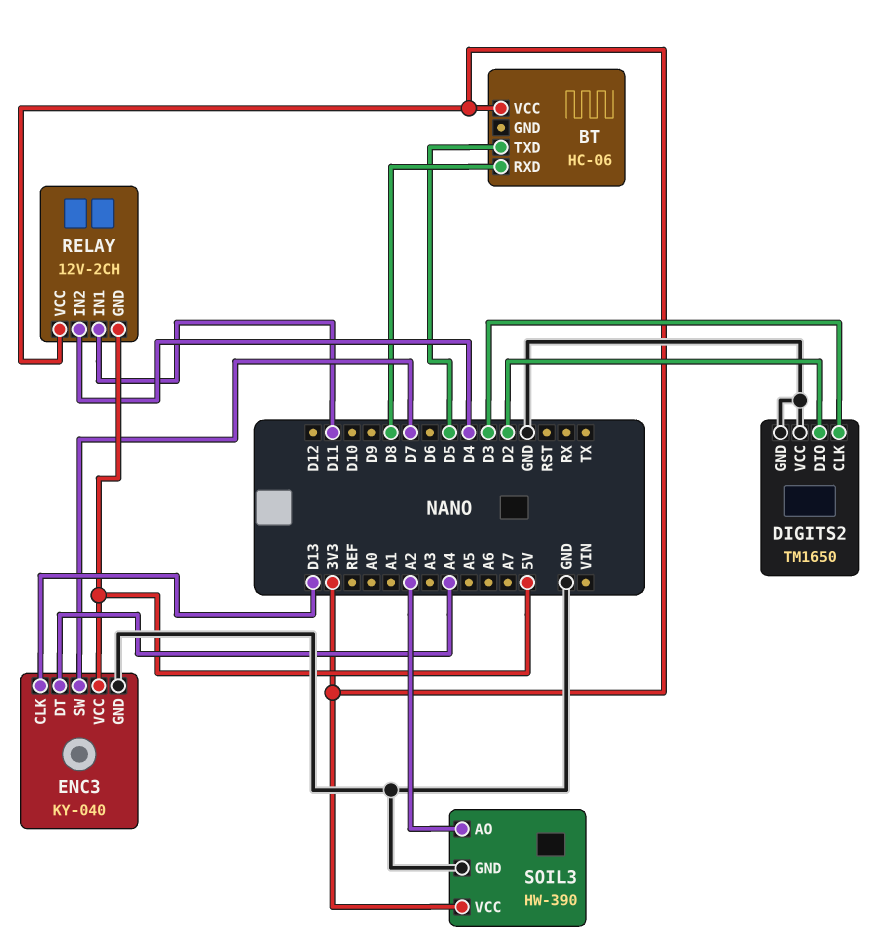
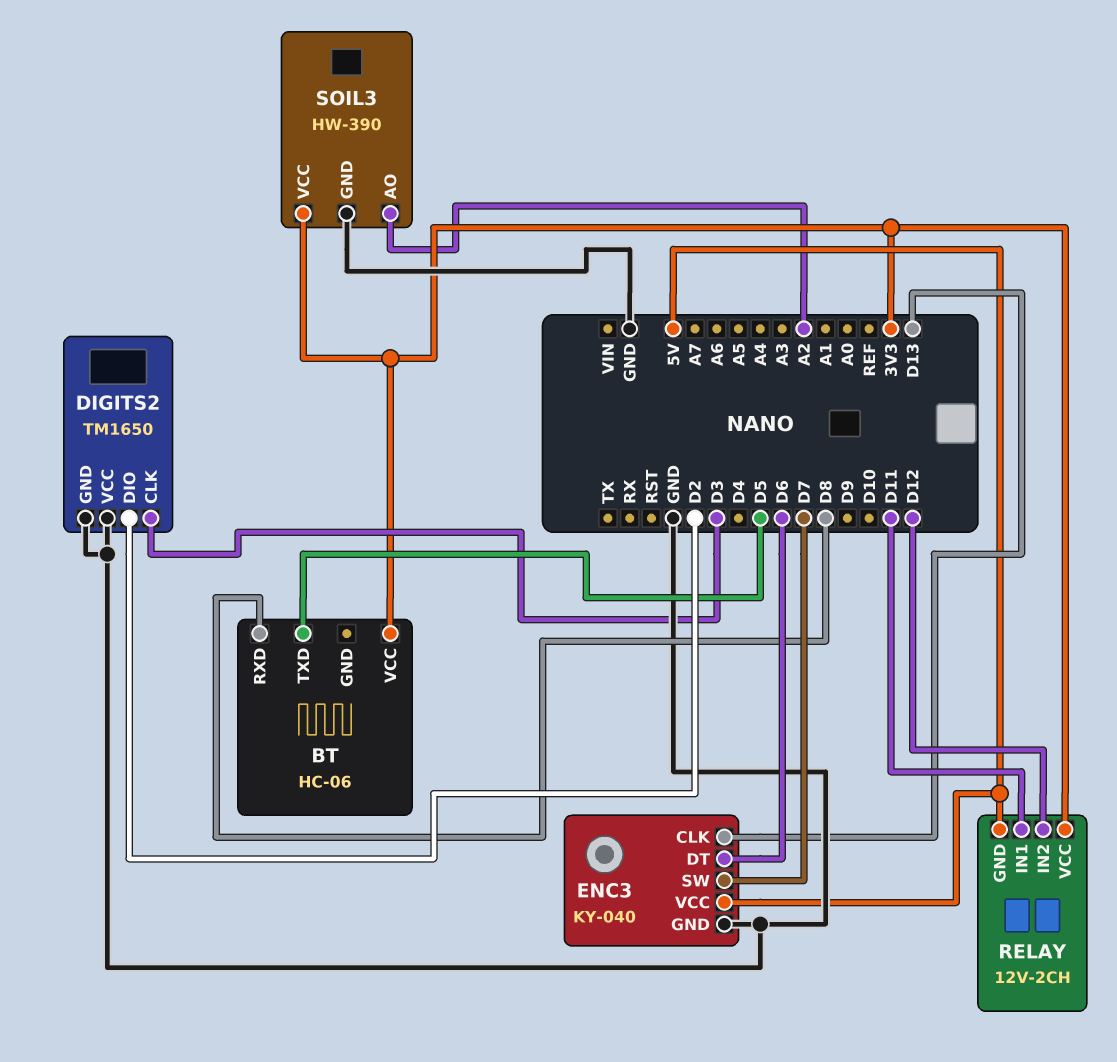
ENC3 pin DT: A4 -> D6
RELAY pin IN2: D4 -> D12

